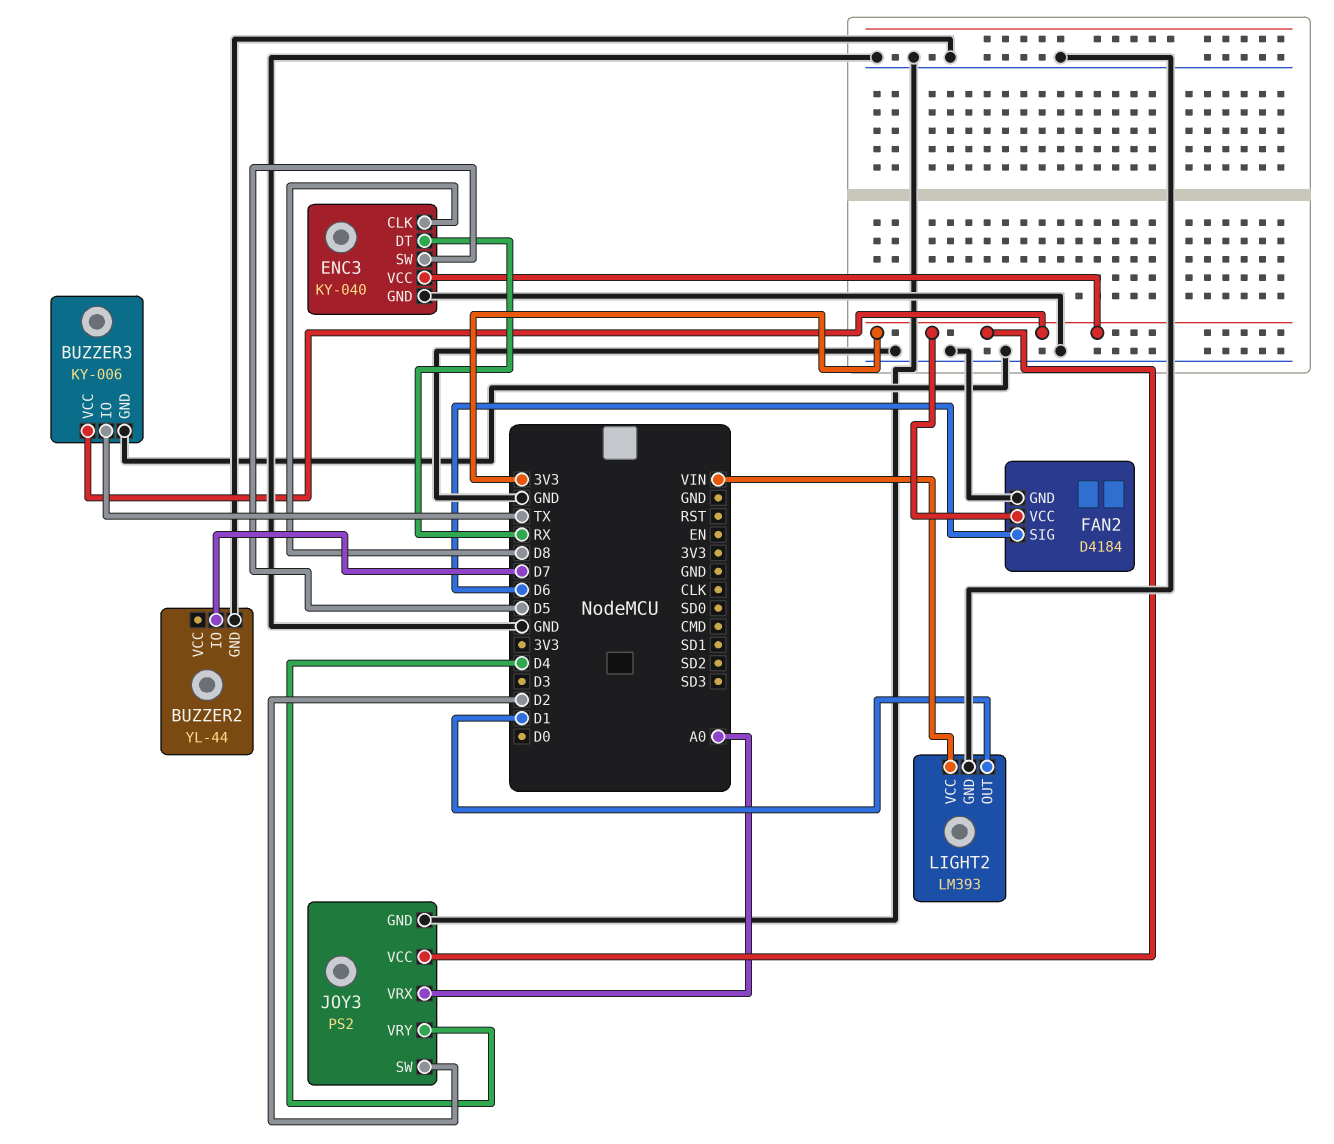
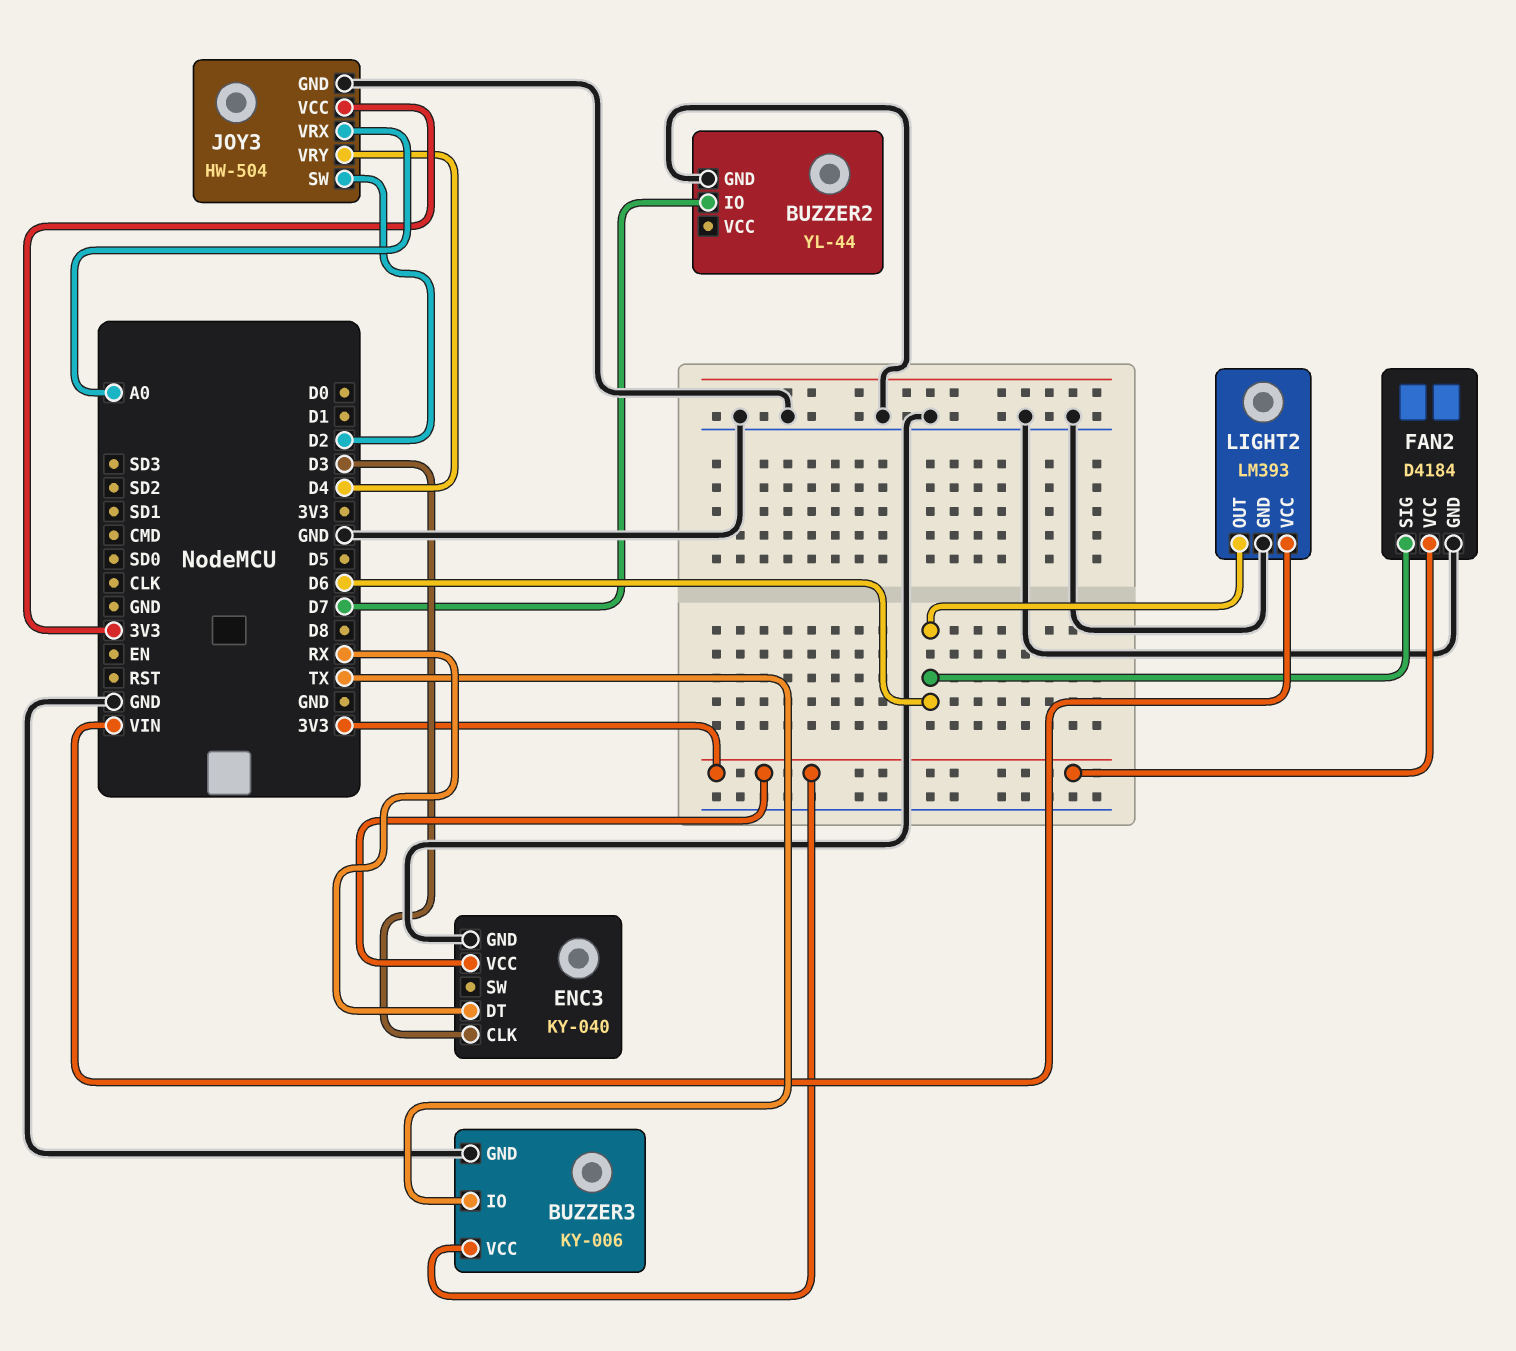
ENC3 pin CLK: D8 -> D3
ENC3 pin SW: D5 -> none
JOY3: PS2 -> HW-504
LIGHT2 pin OUT: D1 -> D6

